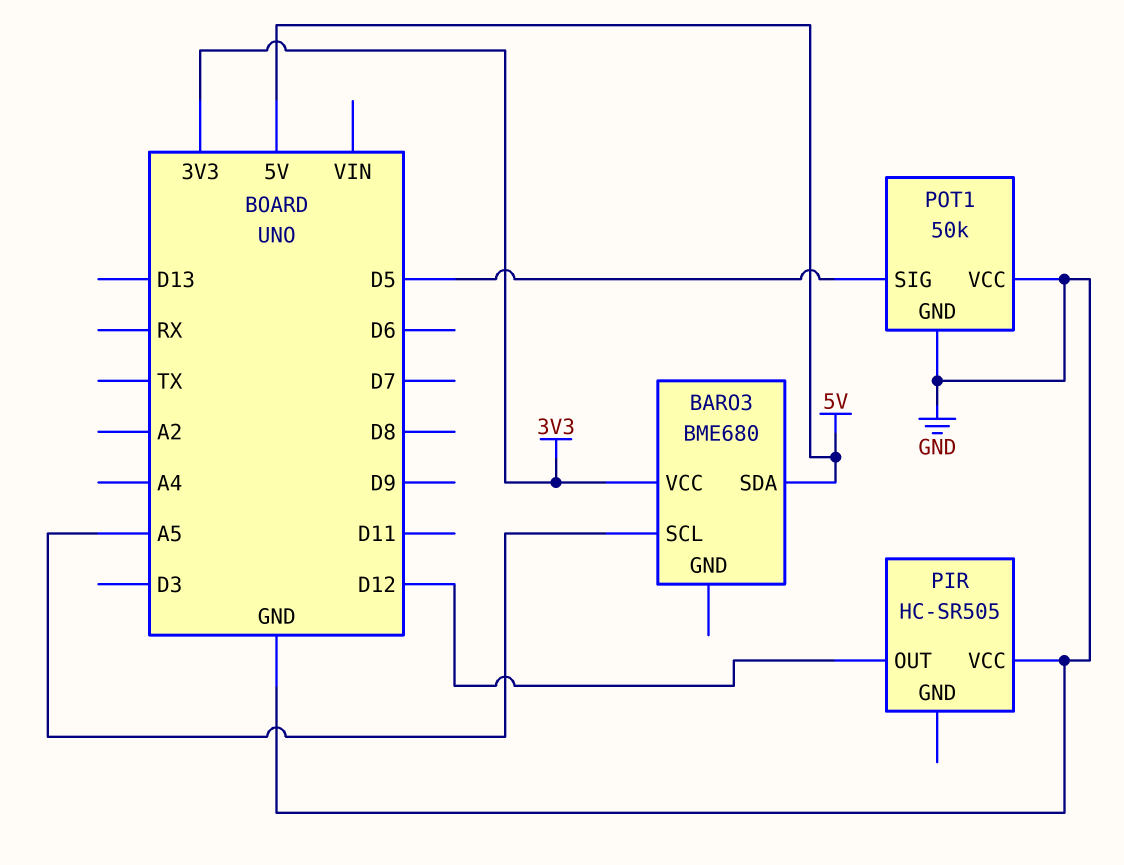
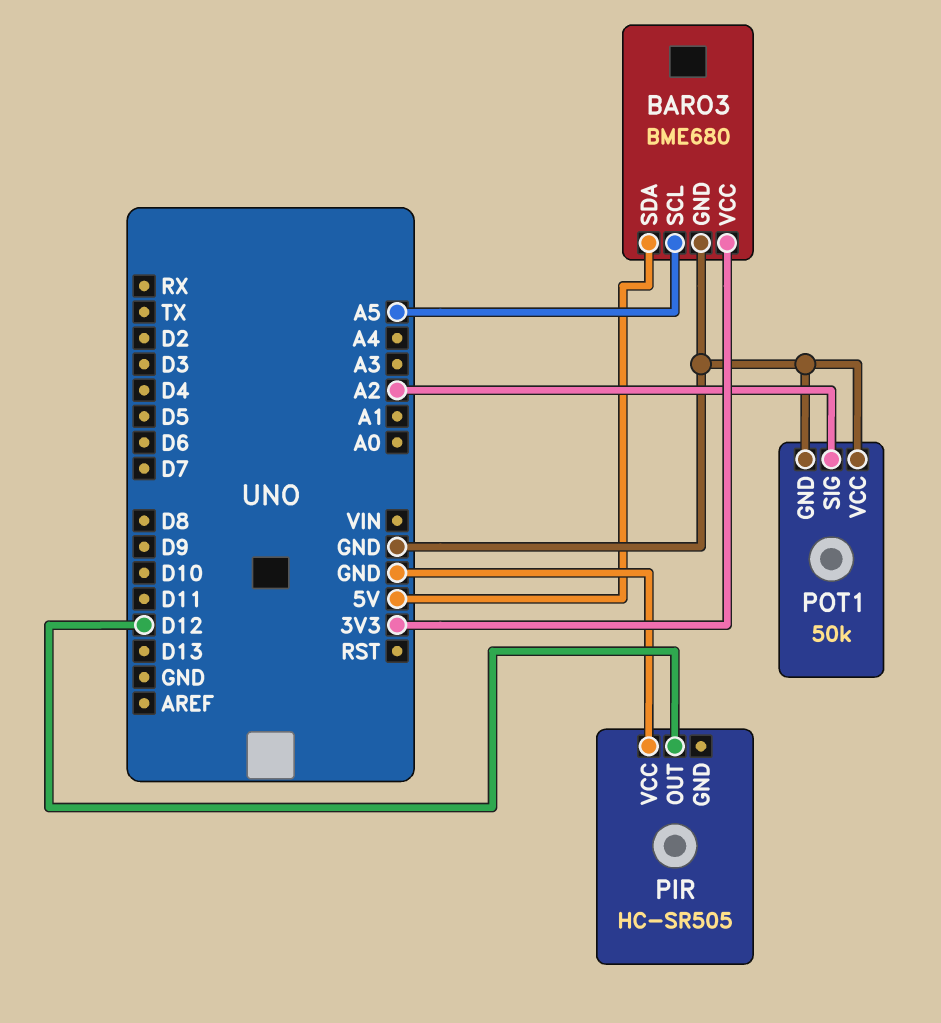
BARO3 pin GND: none -> GND
POT1 pin SIG: D5 -> A2

